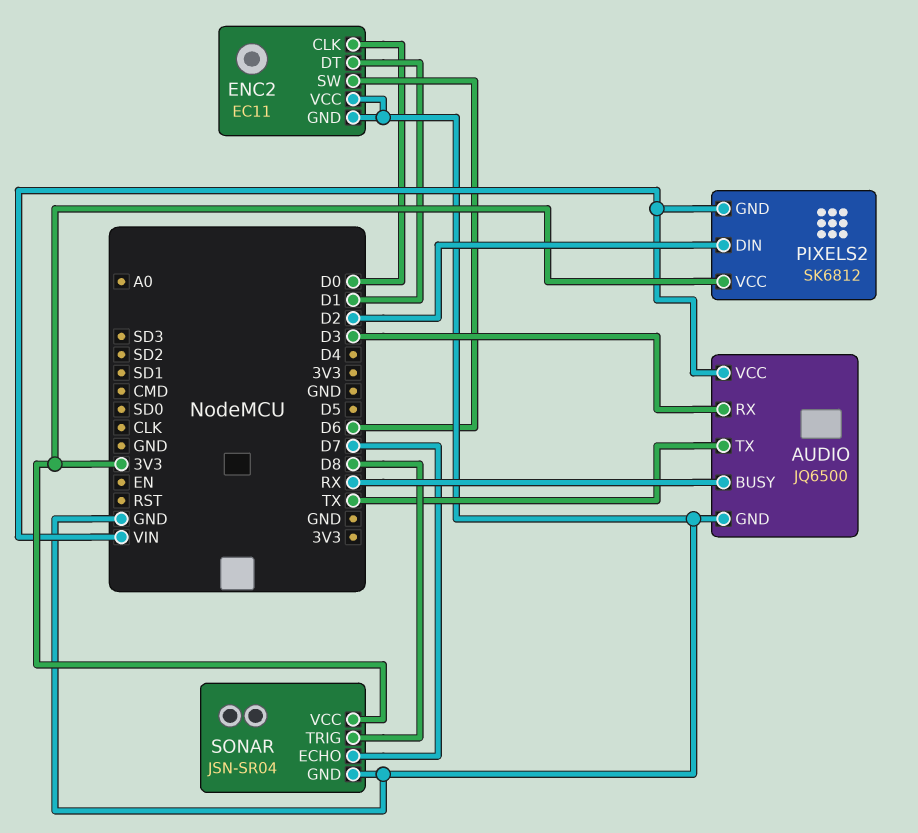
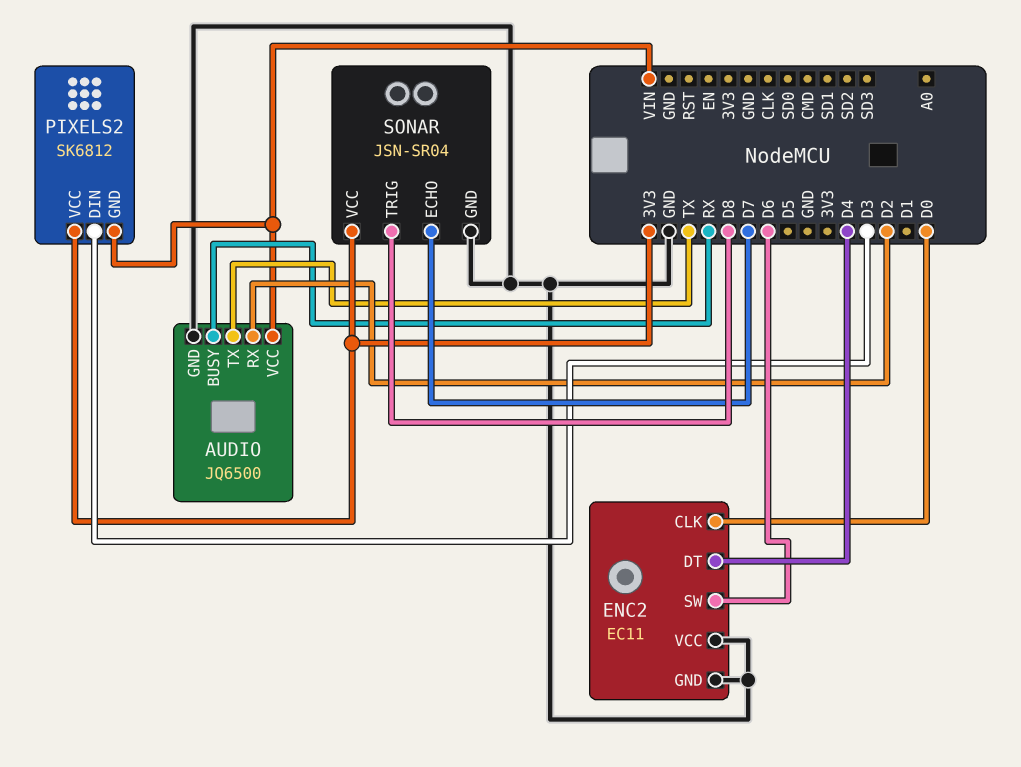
AUDIO pin RX: D3 -> D2
ENC2 pin DT: D1 -> D4
PIXELS2 pin DIN: D2 -> D3

